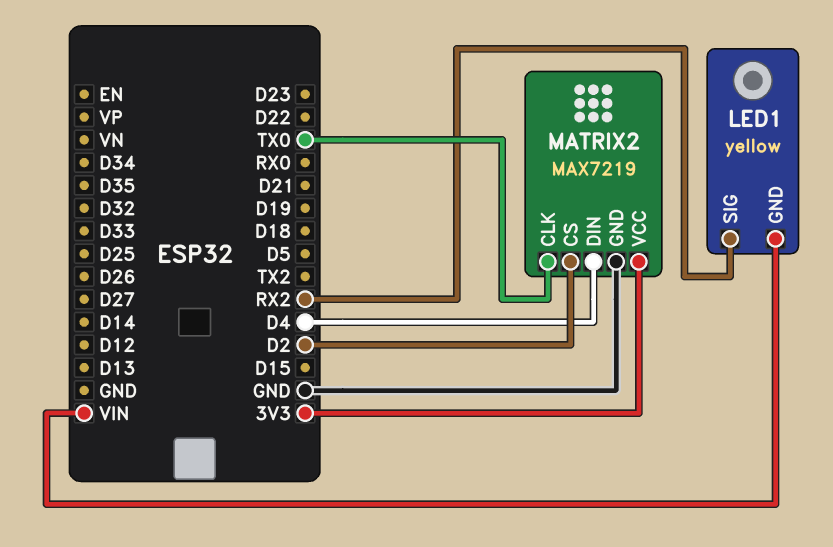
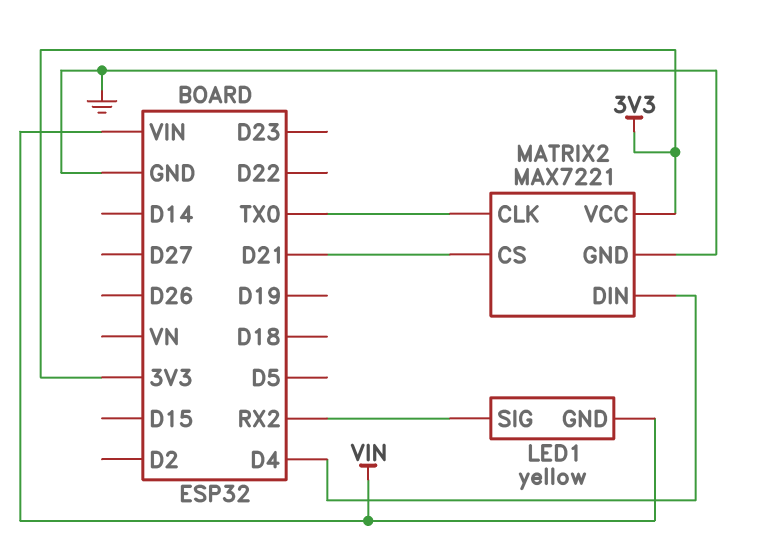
MATRIX2: MAX7219 -> MAX7221
MATRIX2 pin CS: D2 -> D21

